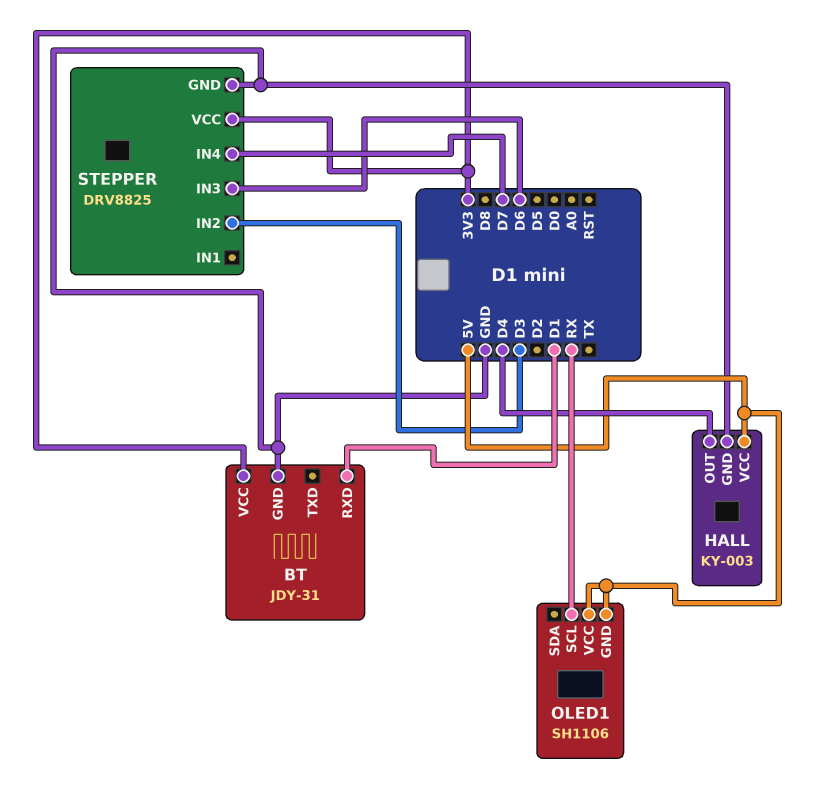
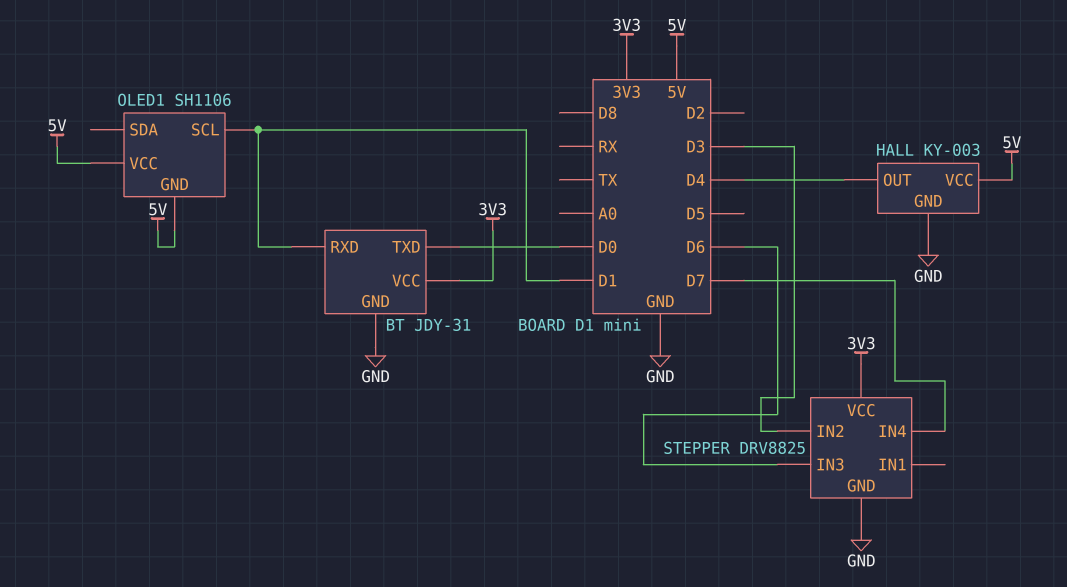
BT pin TXD: none -> D0
OLED1 pin SCL: RX -> D1

